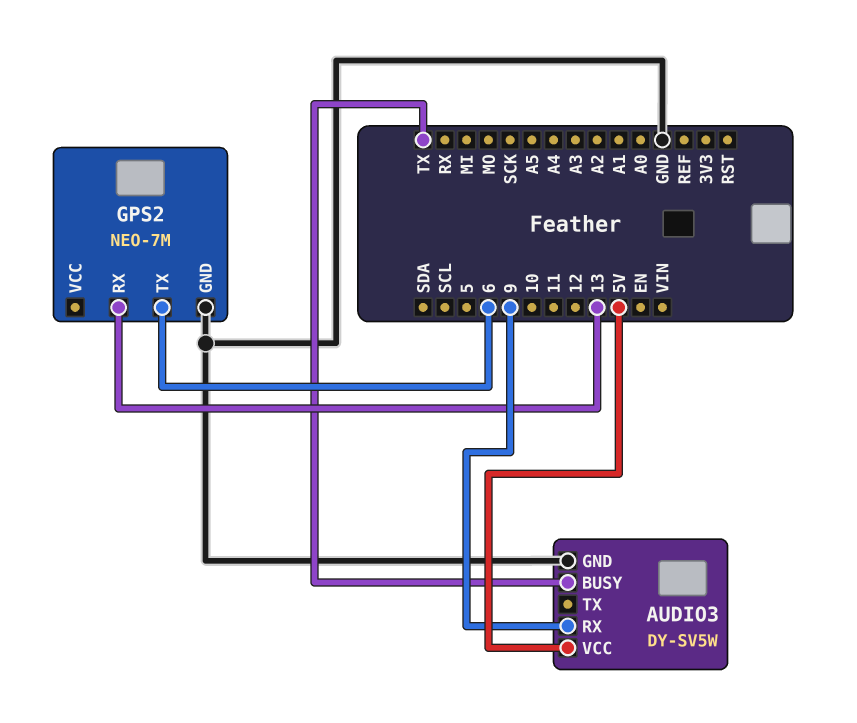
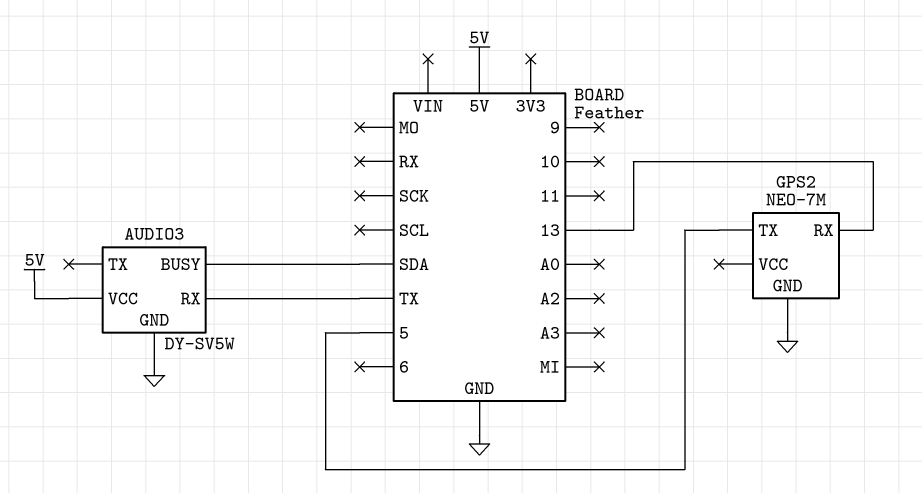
AUDIO3 pin BUSY: TX -> SDA
AUDIO3 pin RX: 9 -> TX
GPS2 pin TX: 6 -> 5

